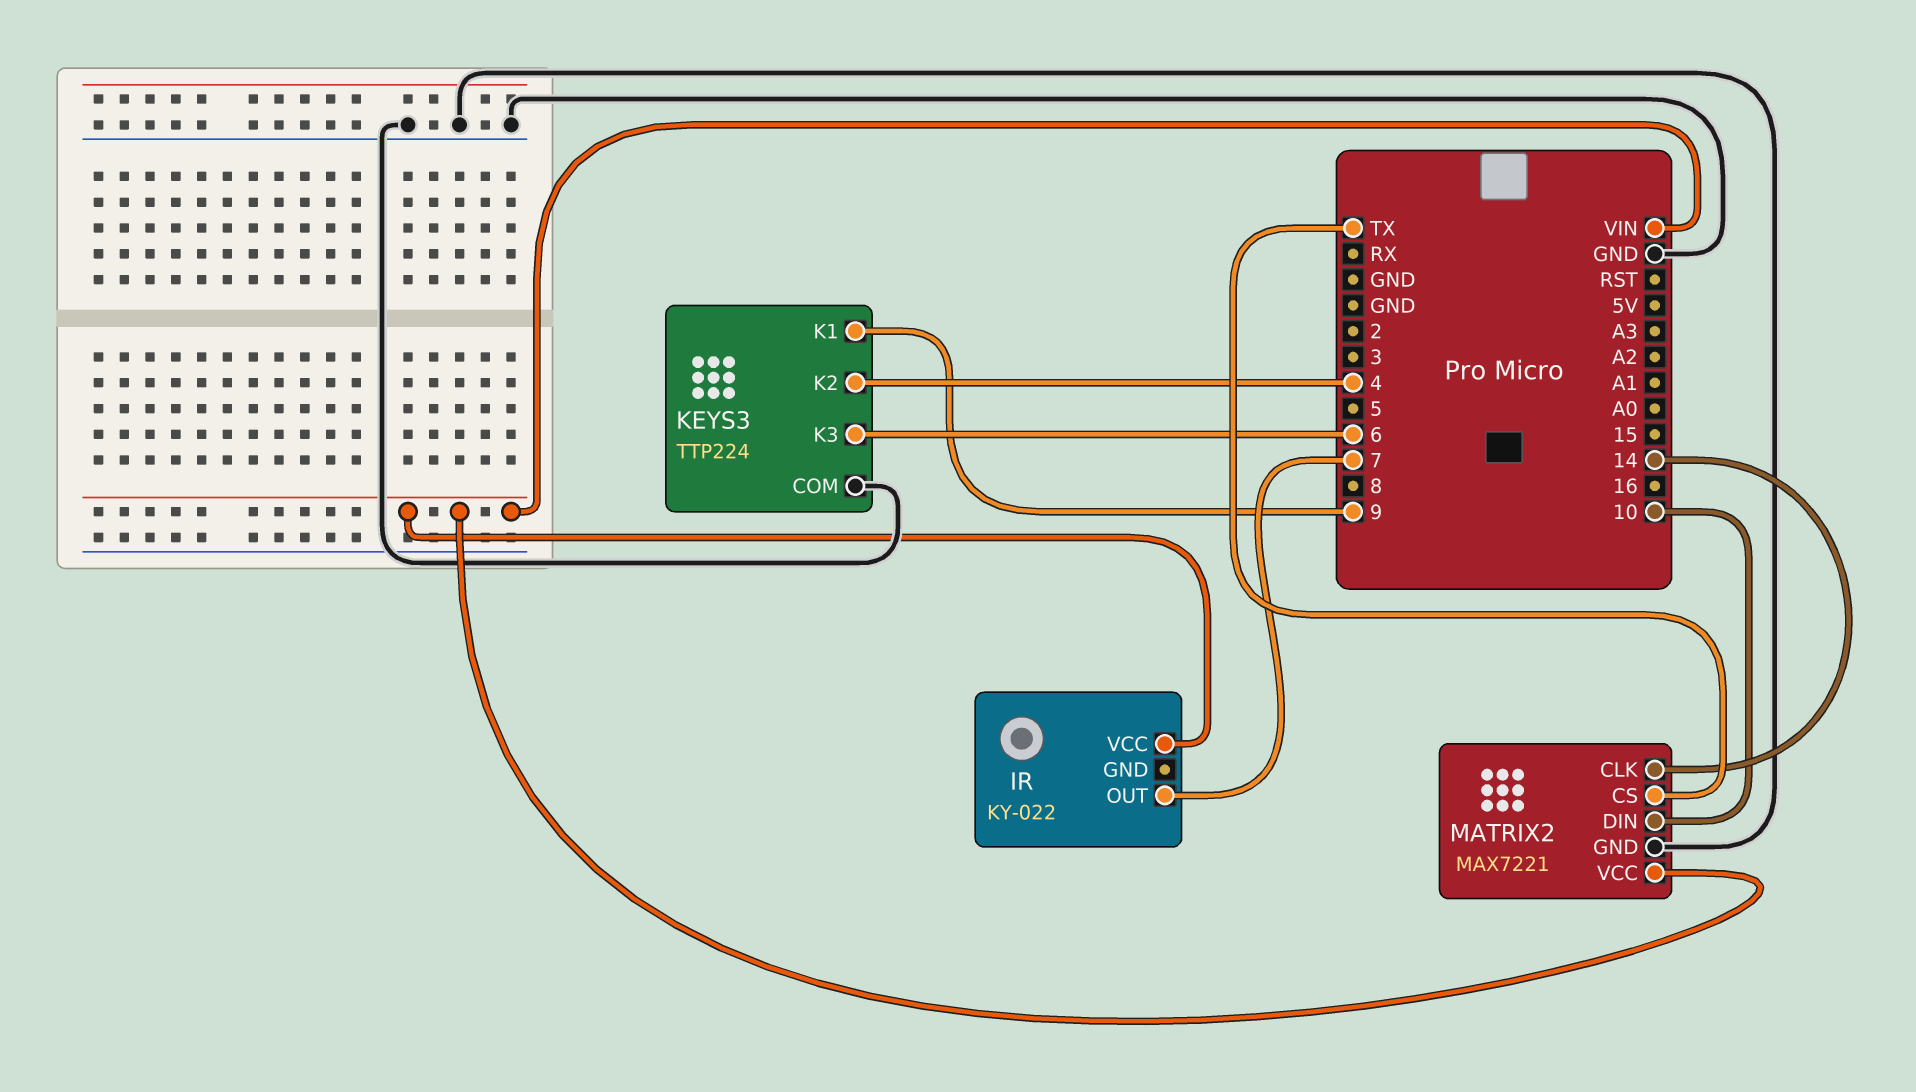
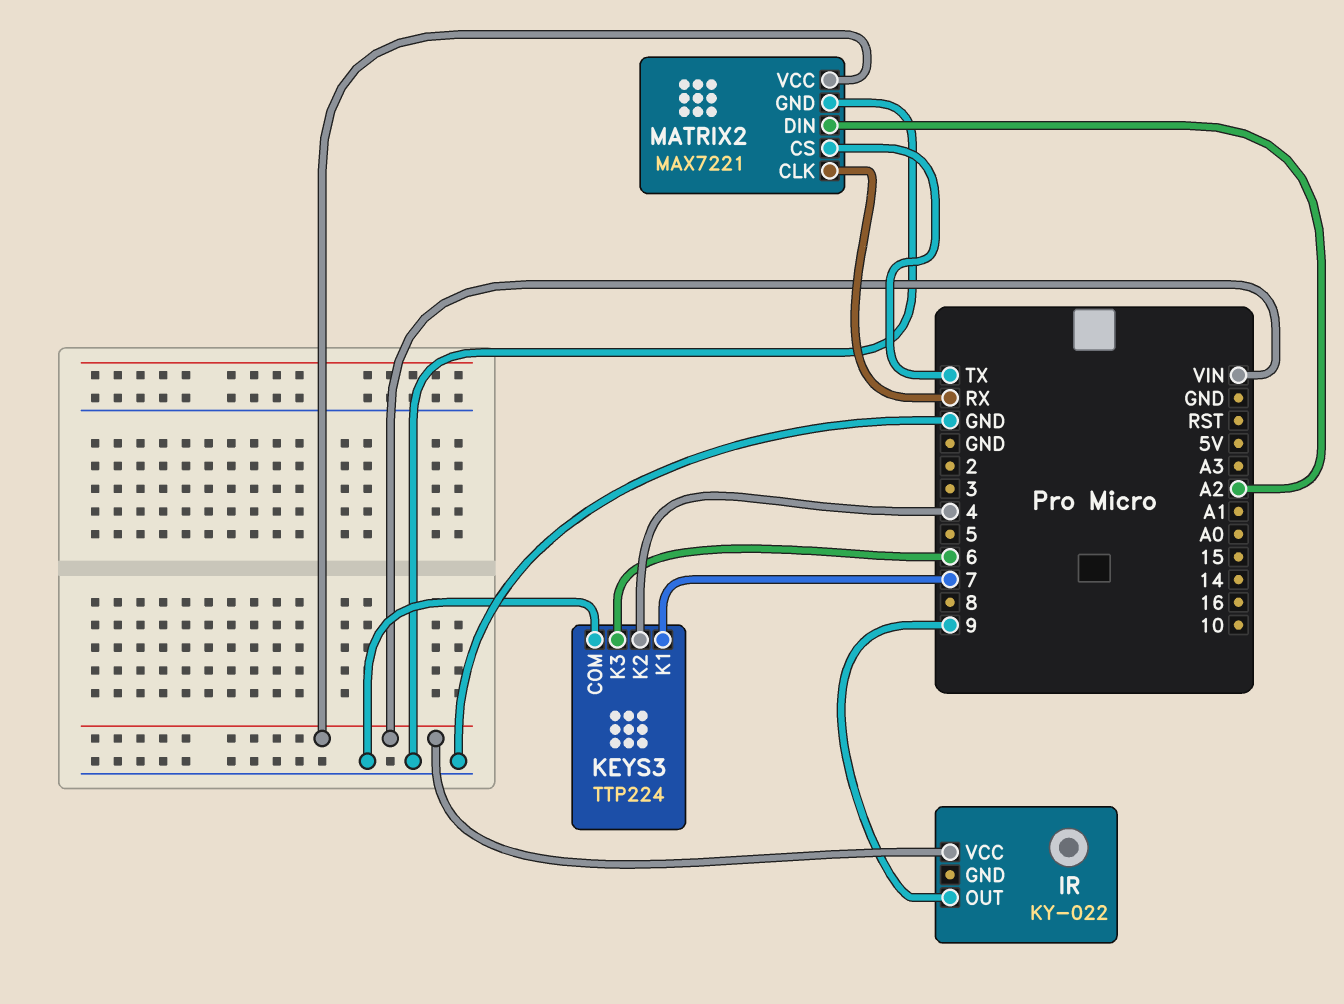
IR pin OUT: 7 -> 9
KEYS3 pin K1: 9 -> 7
MATRIX2 pin CLK: 14 -> RX
MATRIX2 pin DIN: 10 -> A2

